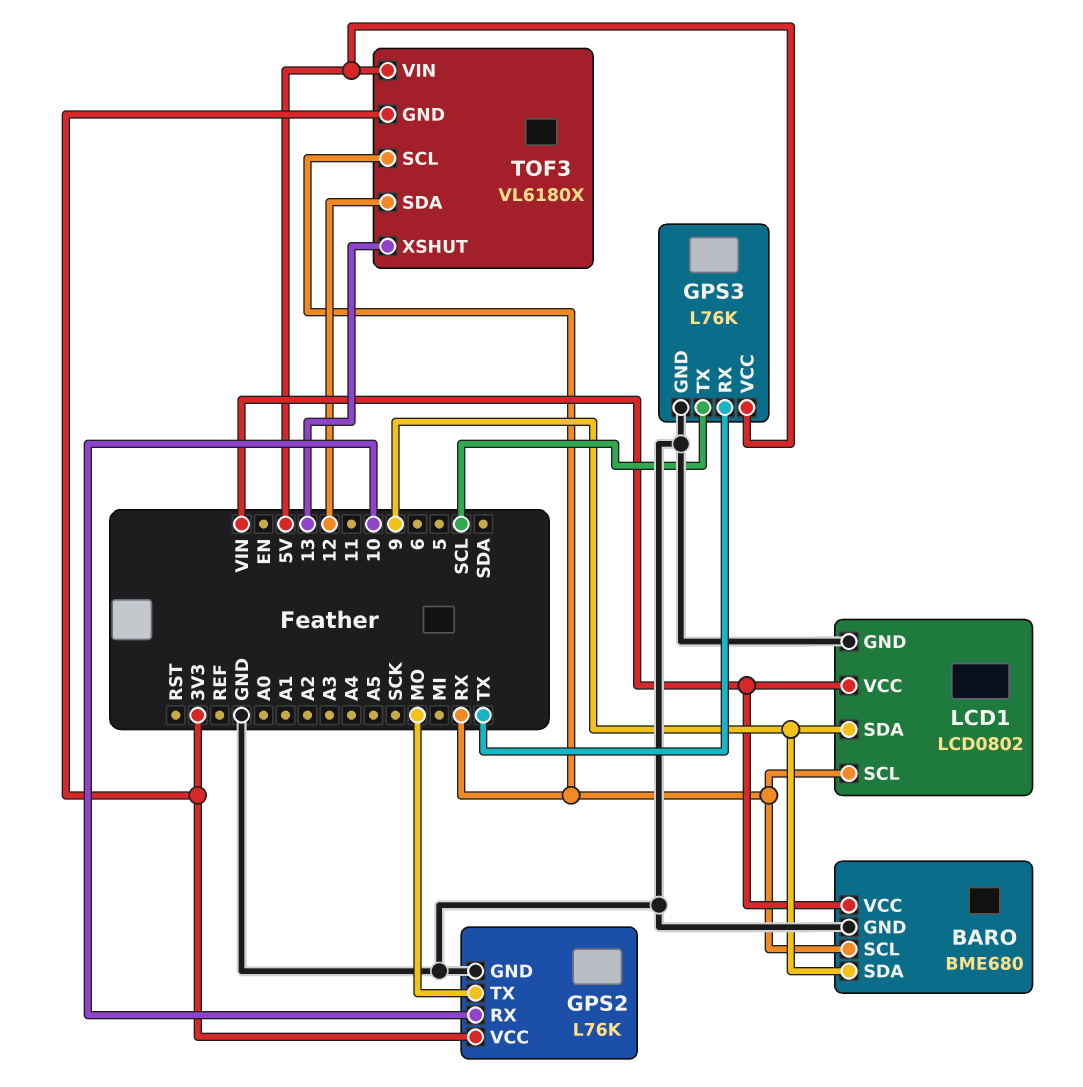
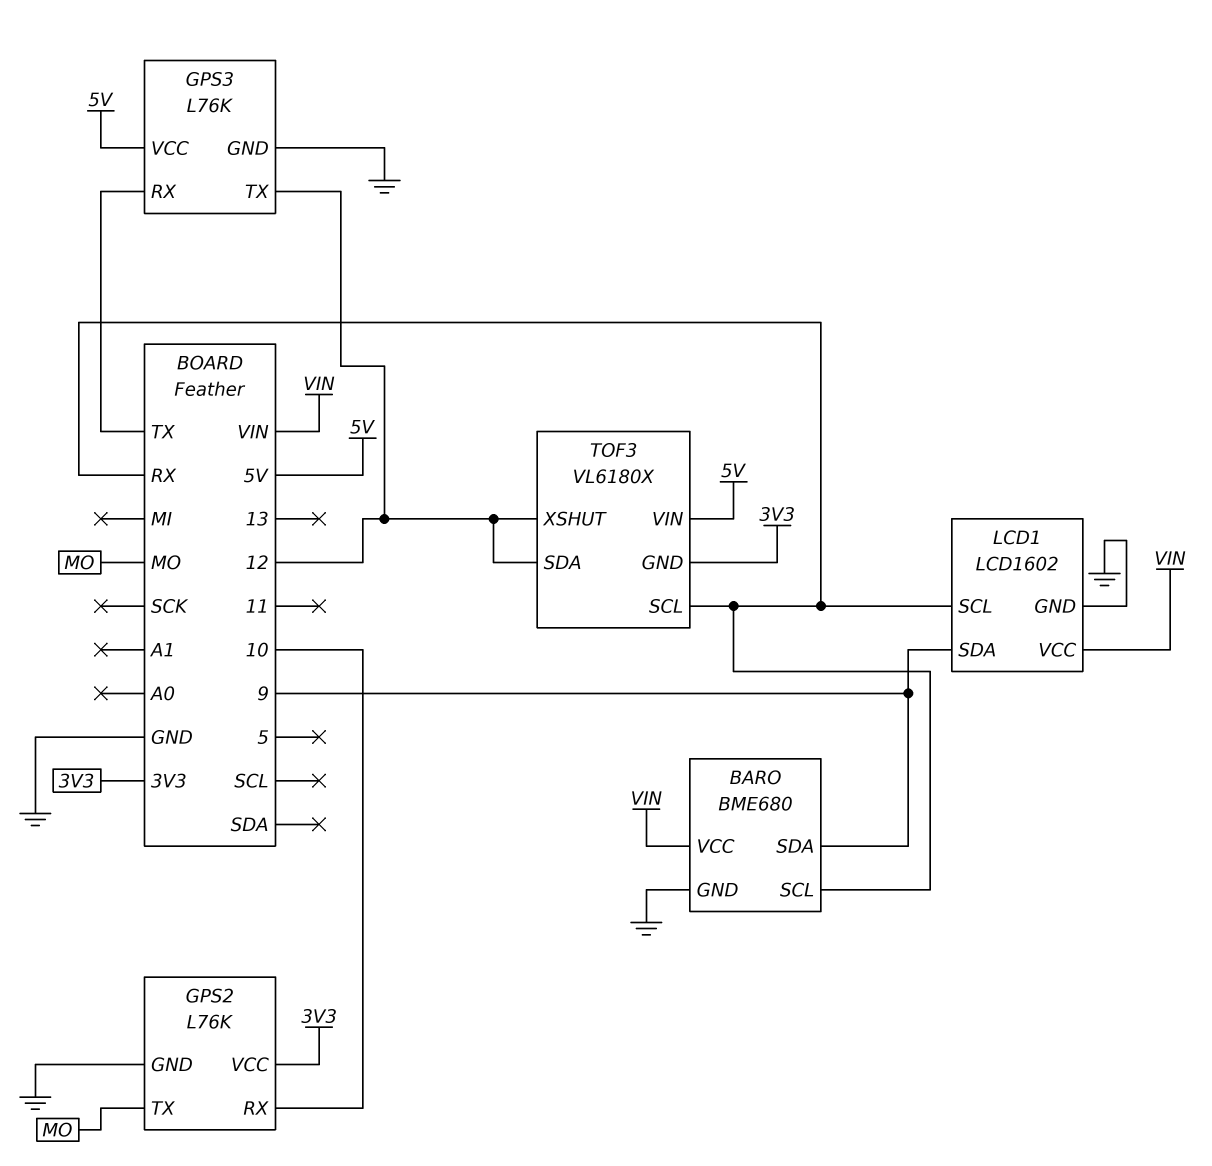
GPS3 pin TX: SCL -> 12
LCD1: LCD0802 -> LCD1602
TOF3 pin XSHUT: 13 -> 12

